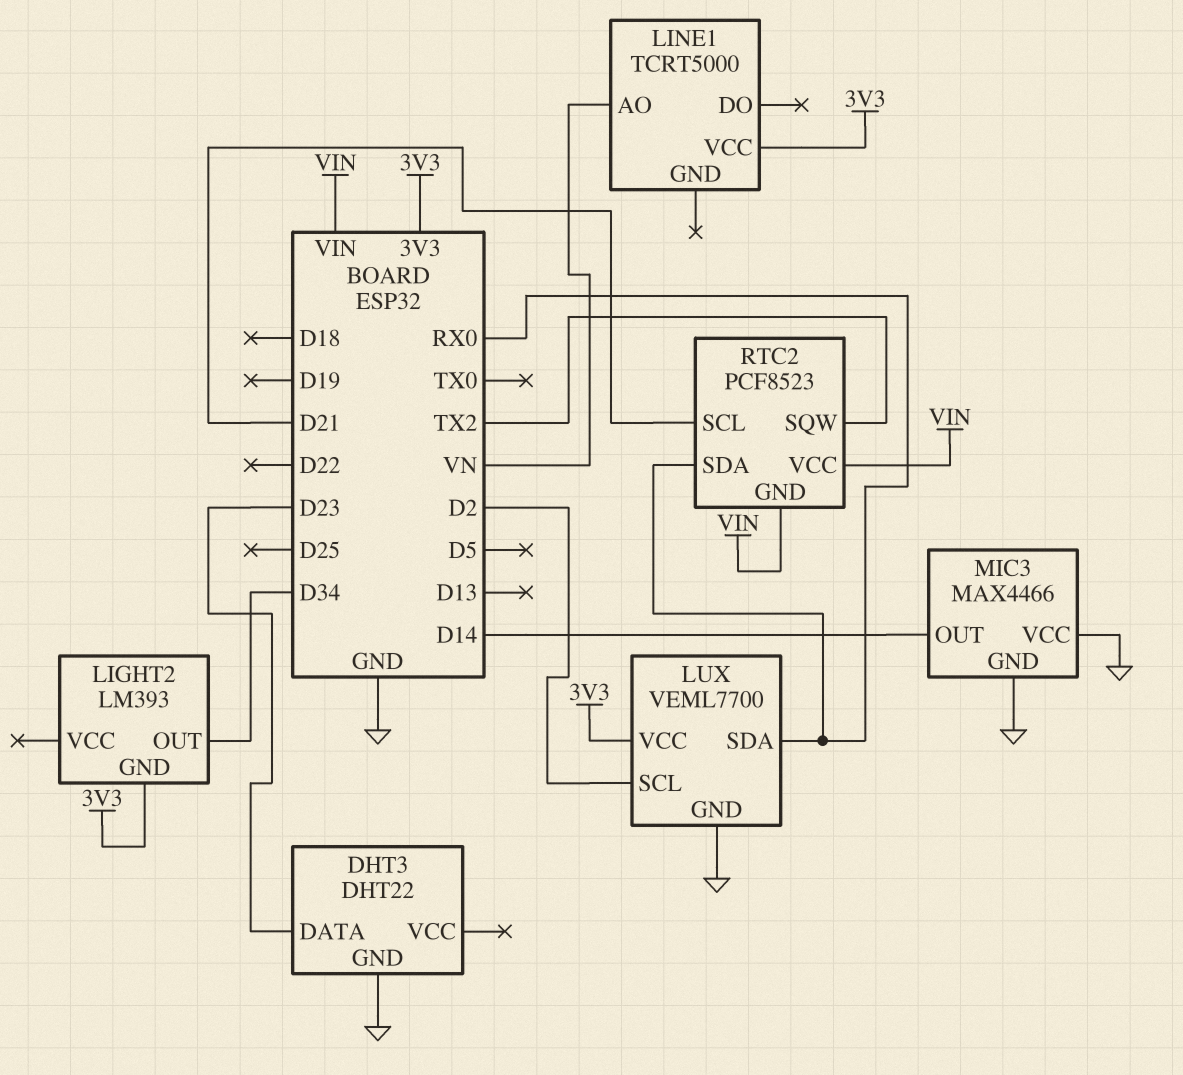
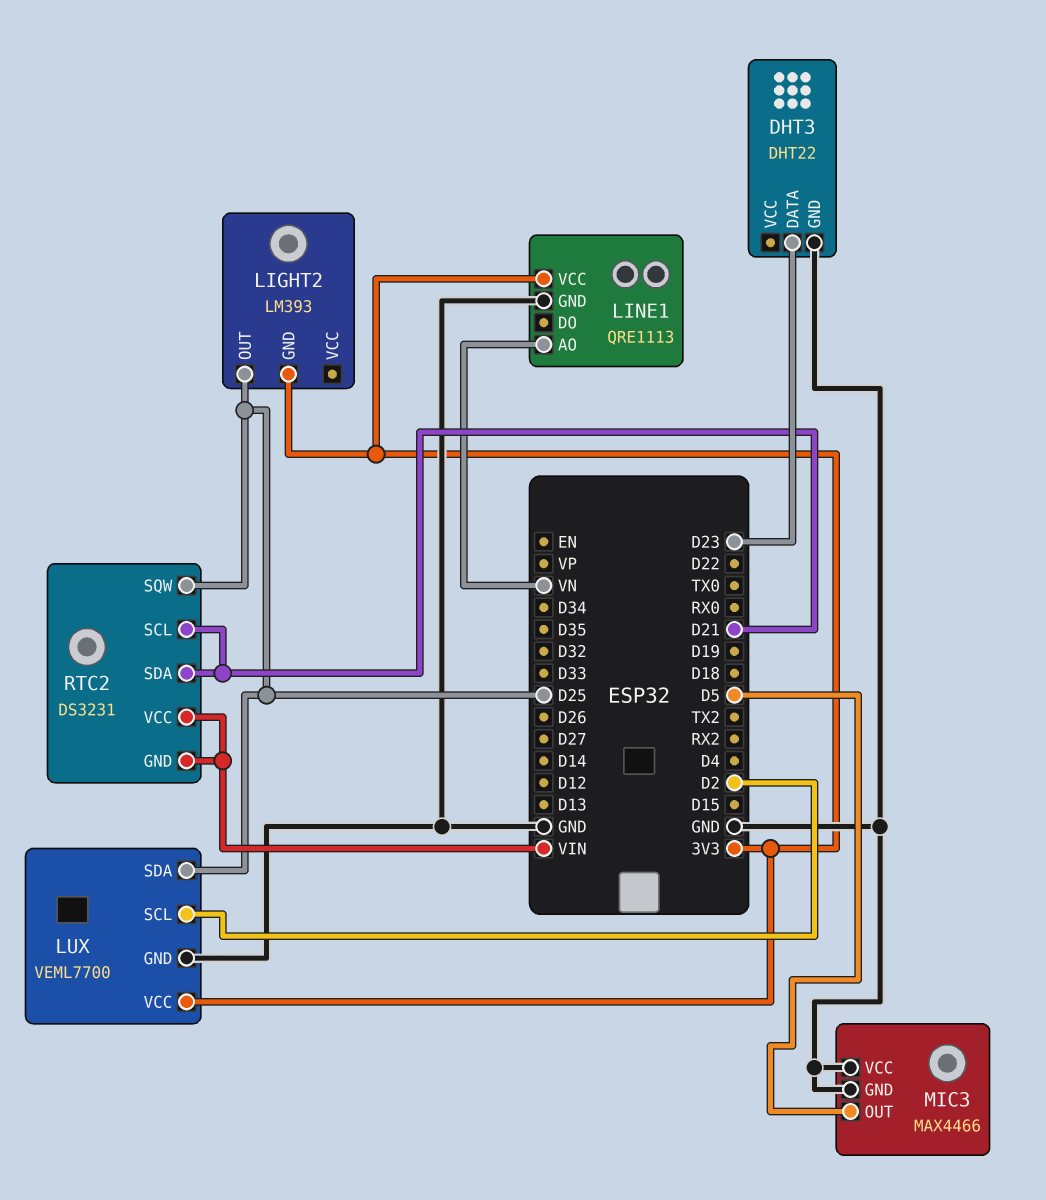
LIGHT2 pin OUT: D34 -> D25
LINE1: TCRT5000 -> QRE1113
LINE1 pin GND: none -> GND
LUX pin SDA: RX0 -> D25
MIC3 pin OUT: D14 -> D5
RTC2: PCF8523 -> DS3231
RTC2 pin SDA: RX0 -> D21
RTC2 pin SQW: TX2 -> D25

